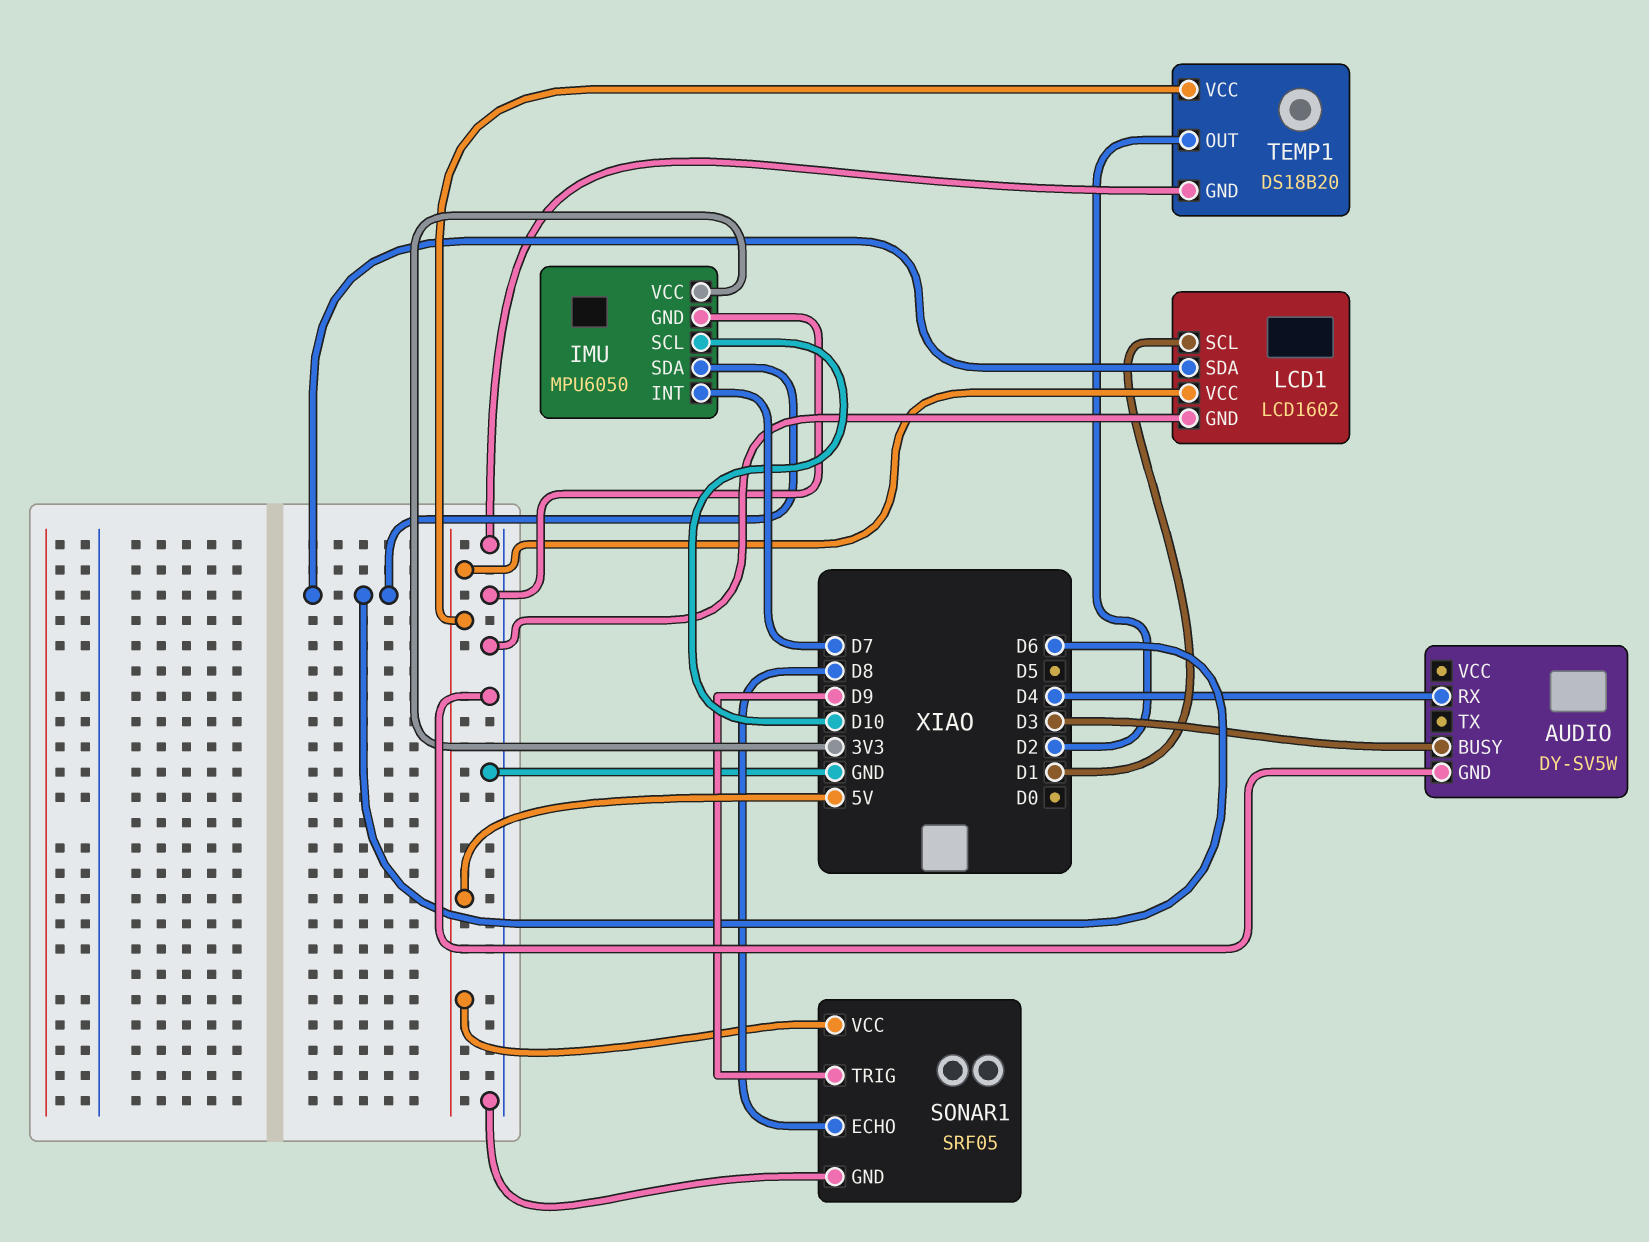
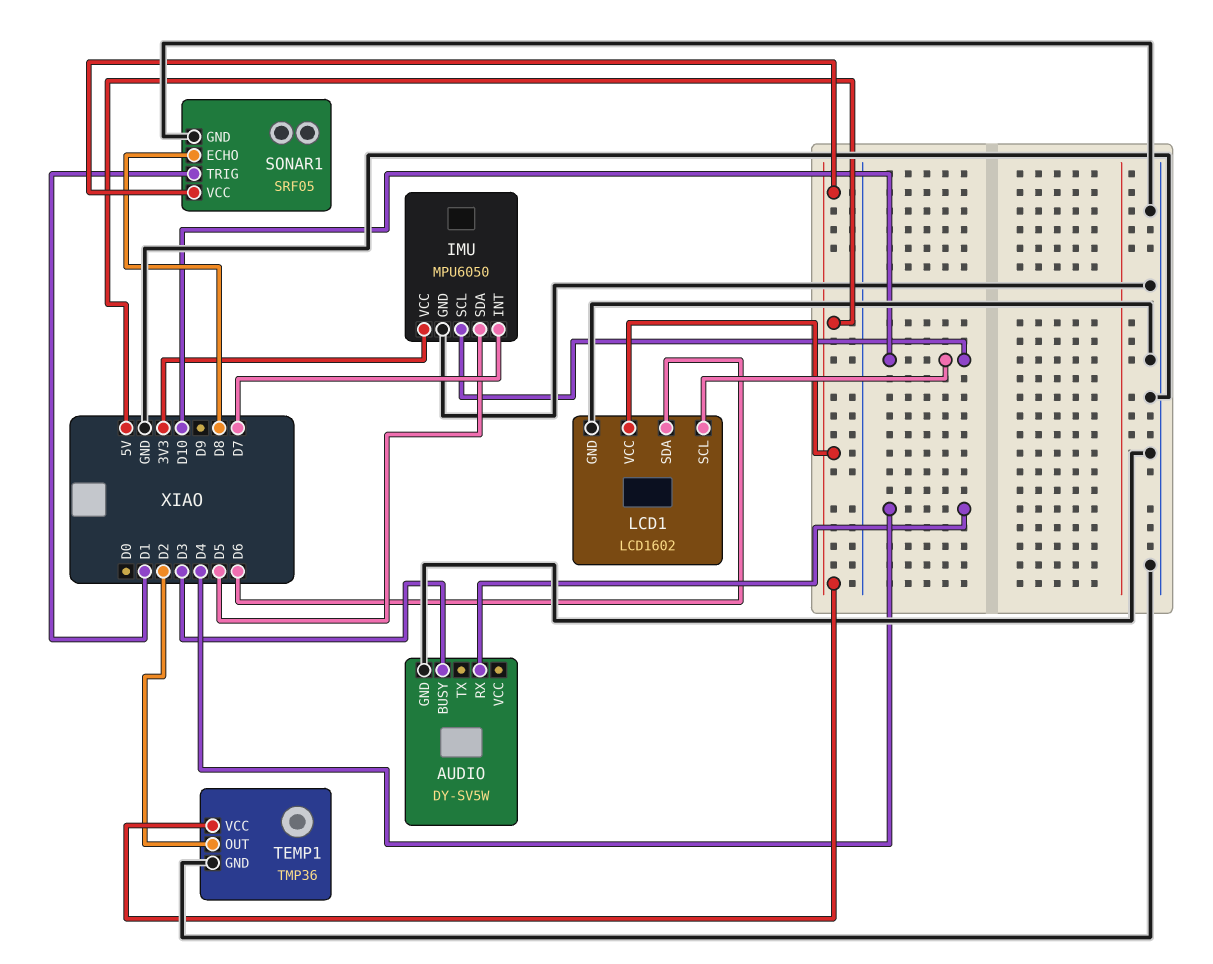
IMU pin SDA: D6 -> D5
LCD1 pin SCL: D1 -> D10
SONAR1 pin TRIG: D9 -> D1
TEMP1: DS18B20 -> TMP36

